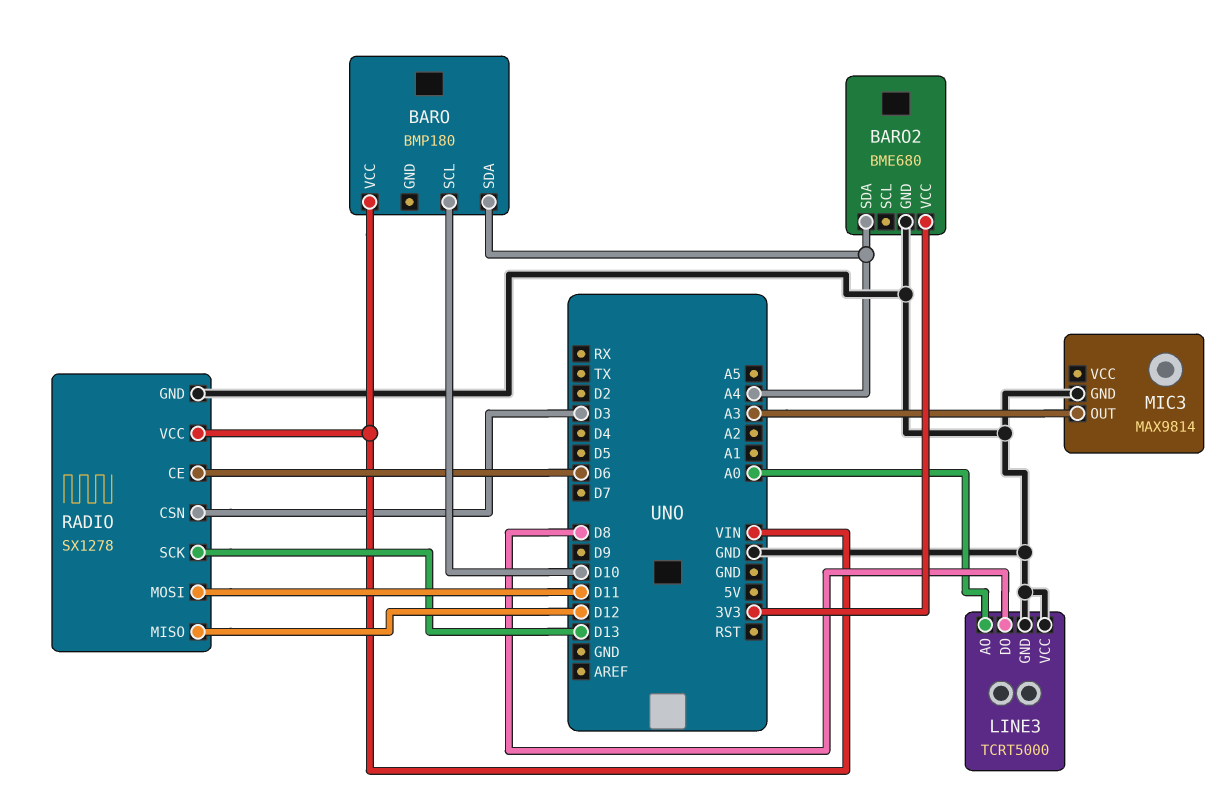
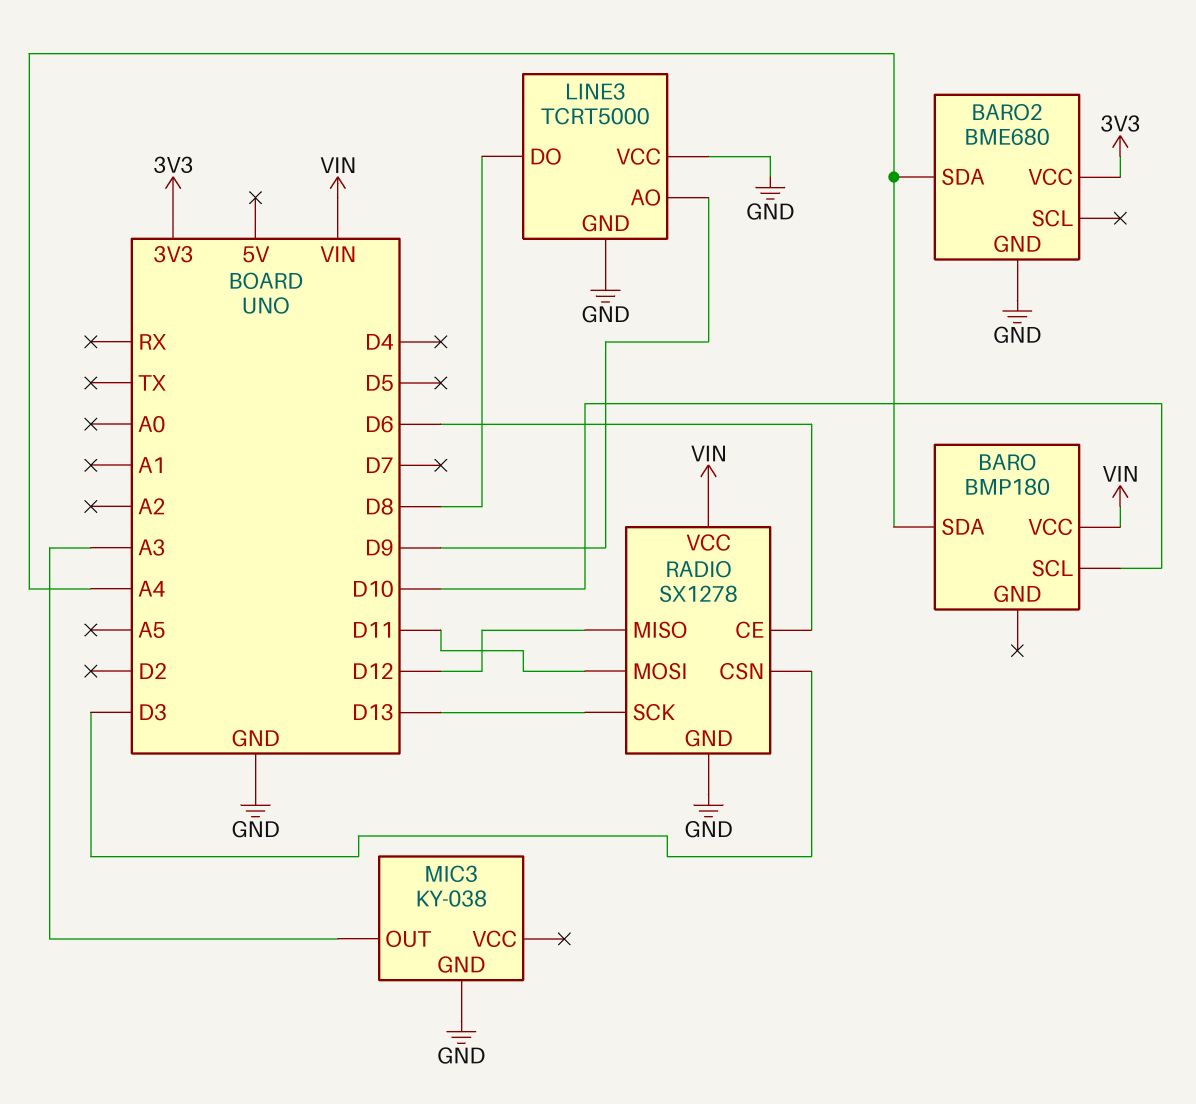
LINE3 pin AO: A0 -> D9
MIC3: MAX9814 -> KY-038

